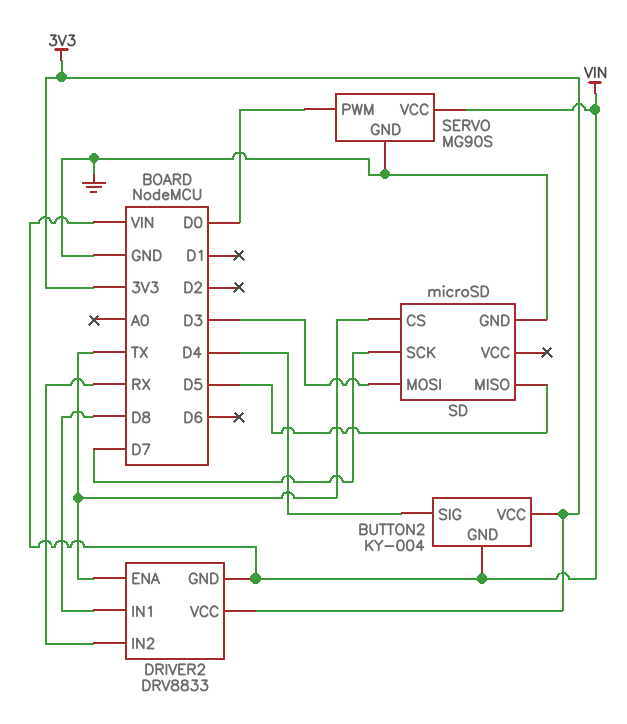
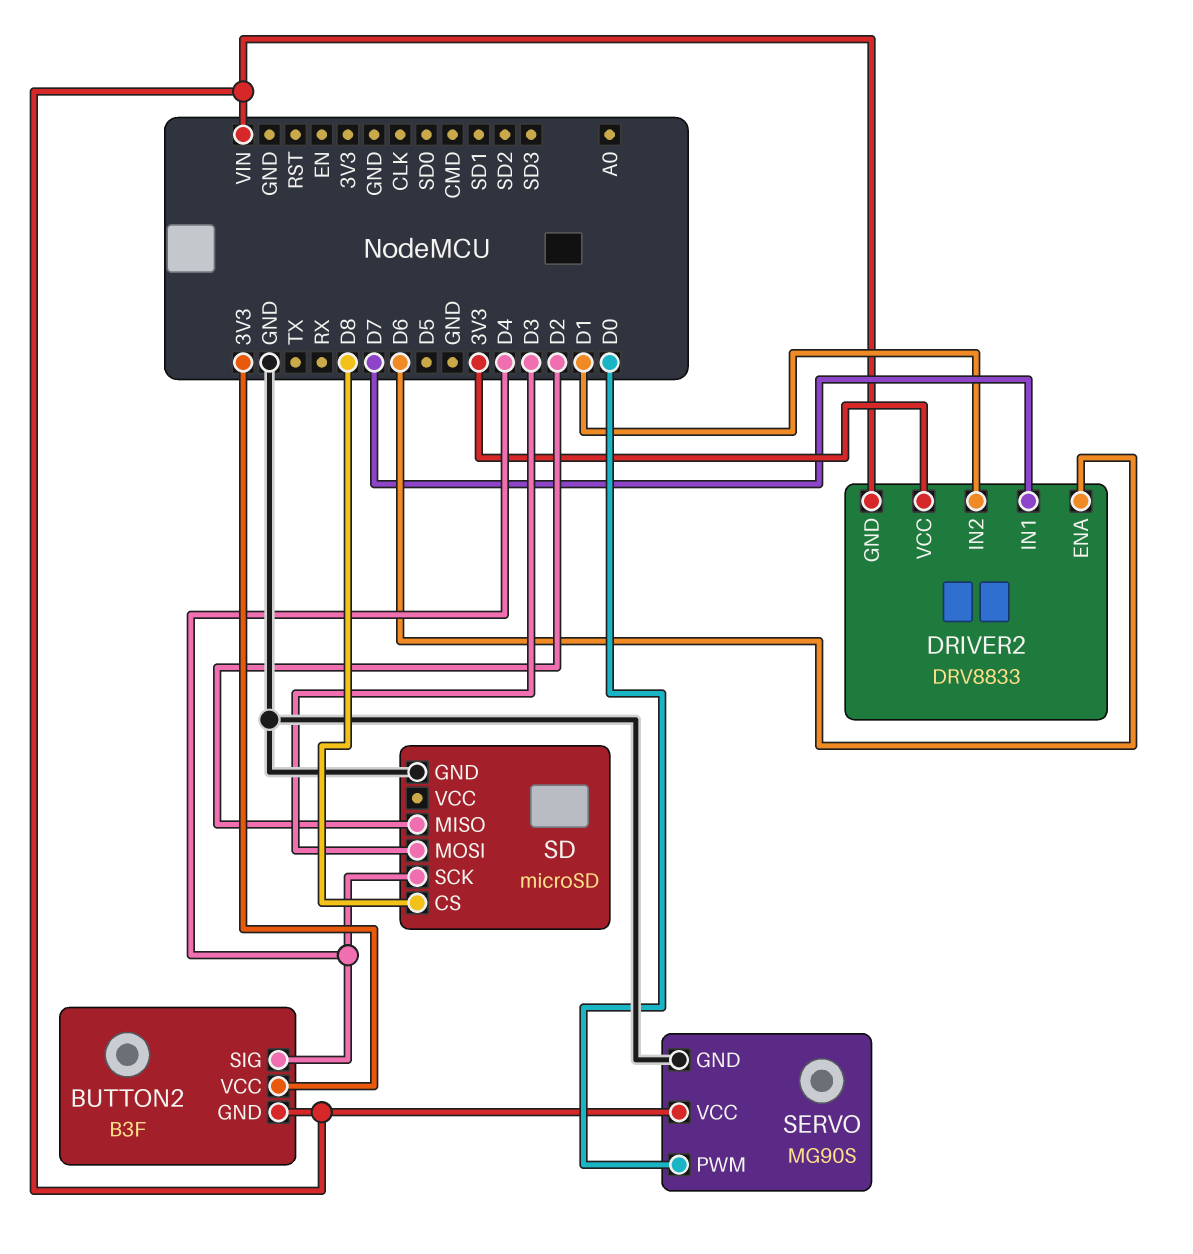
BUTTON2: KY-004 -> B3F
DRIVER2 pin ENA: TX -> D6
DRIVER2 pin IN1: D8 -> D7
DRIVER2 pin IN2: RX -> D1
SD pin CS: TX -> D8
SD pin MISO: D5 -> D2
SD pin SCK: D7 -> D4

